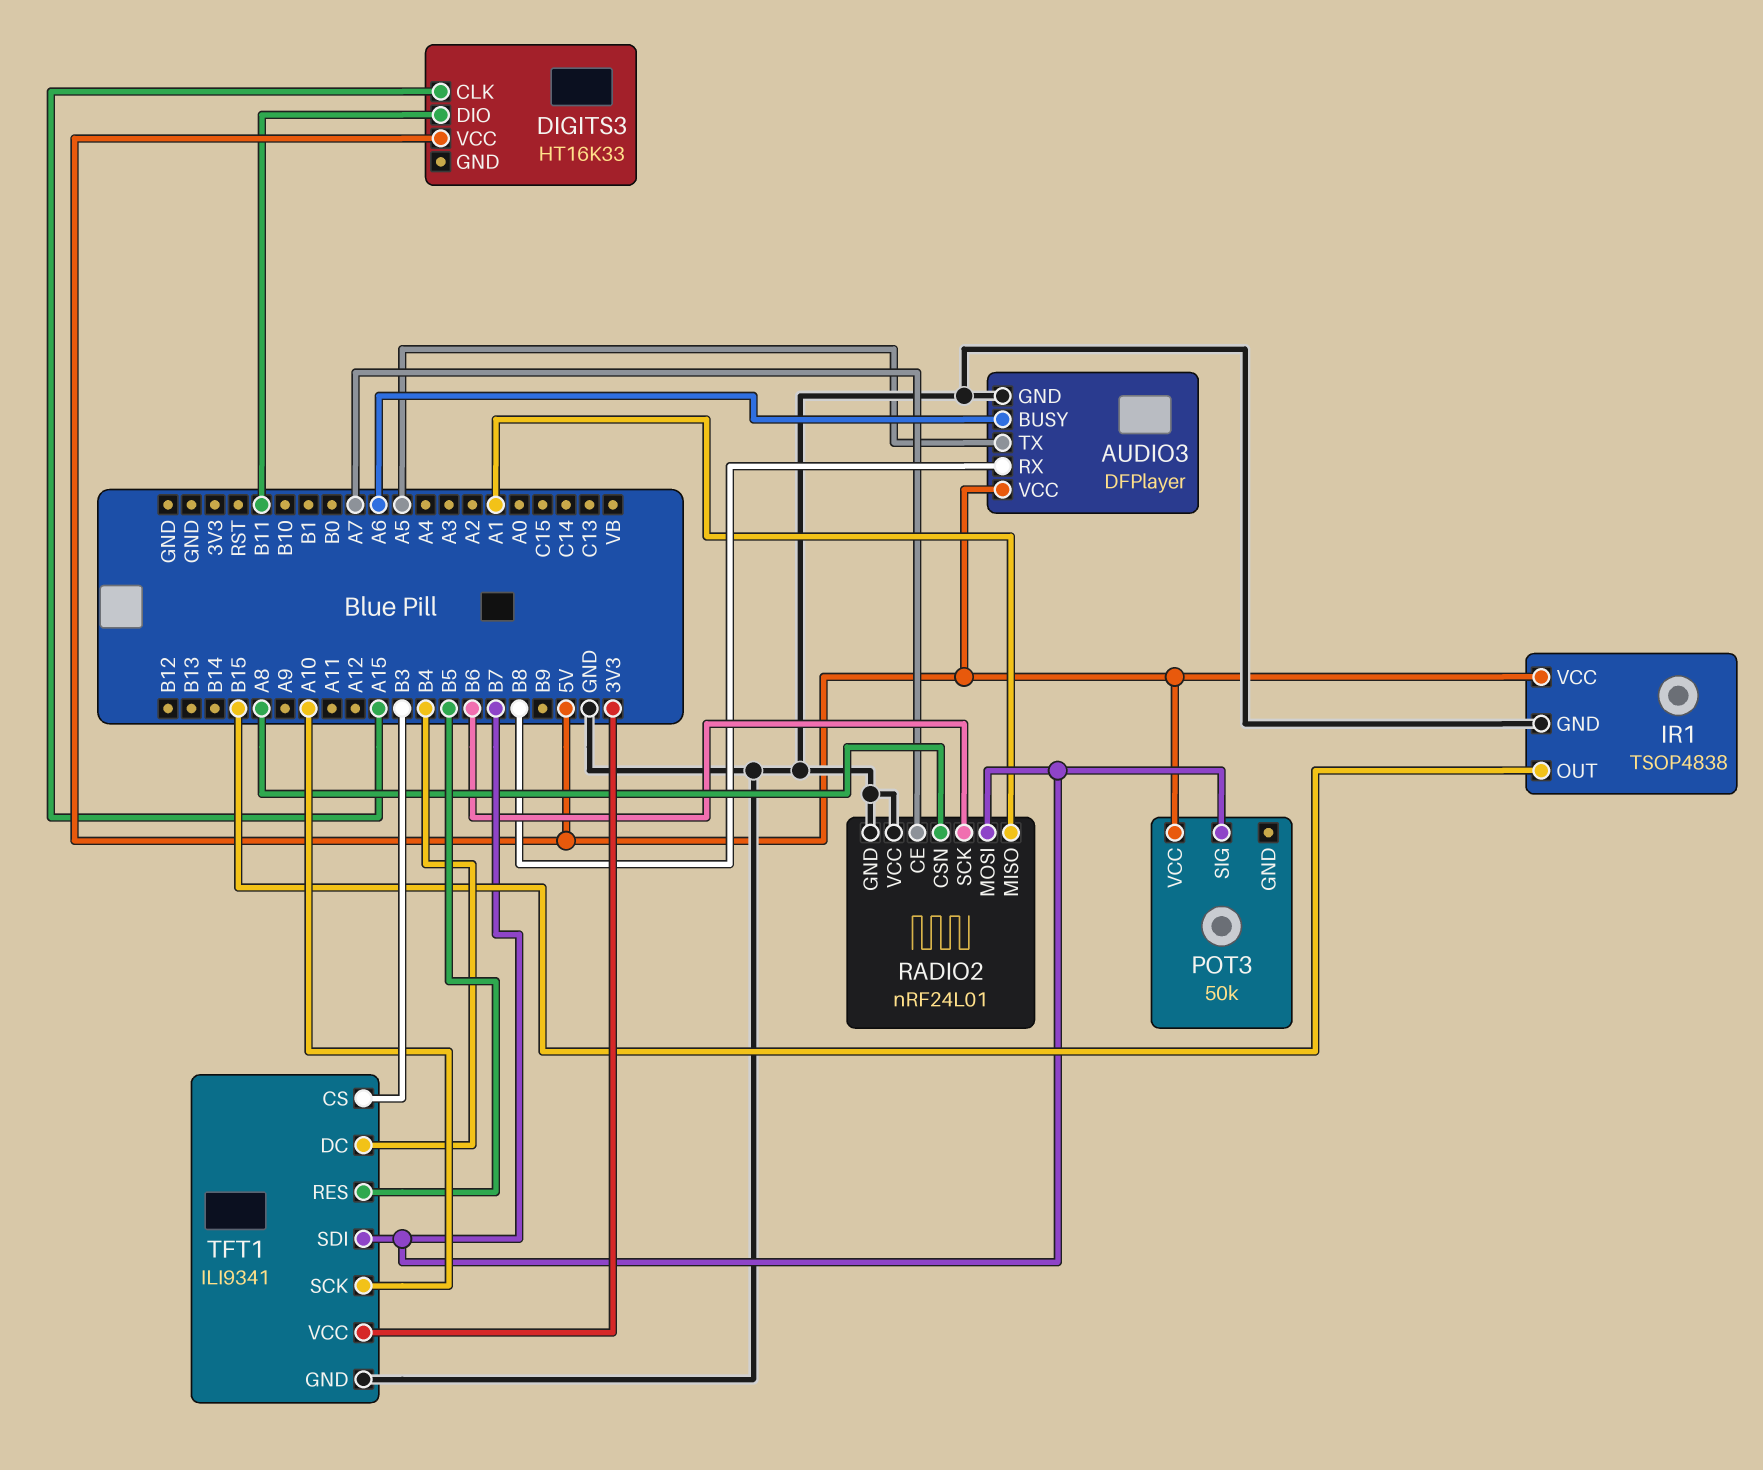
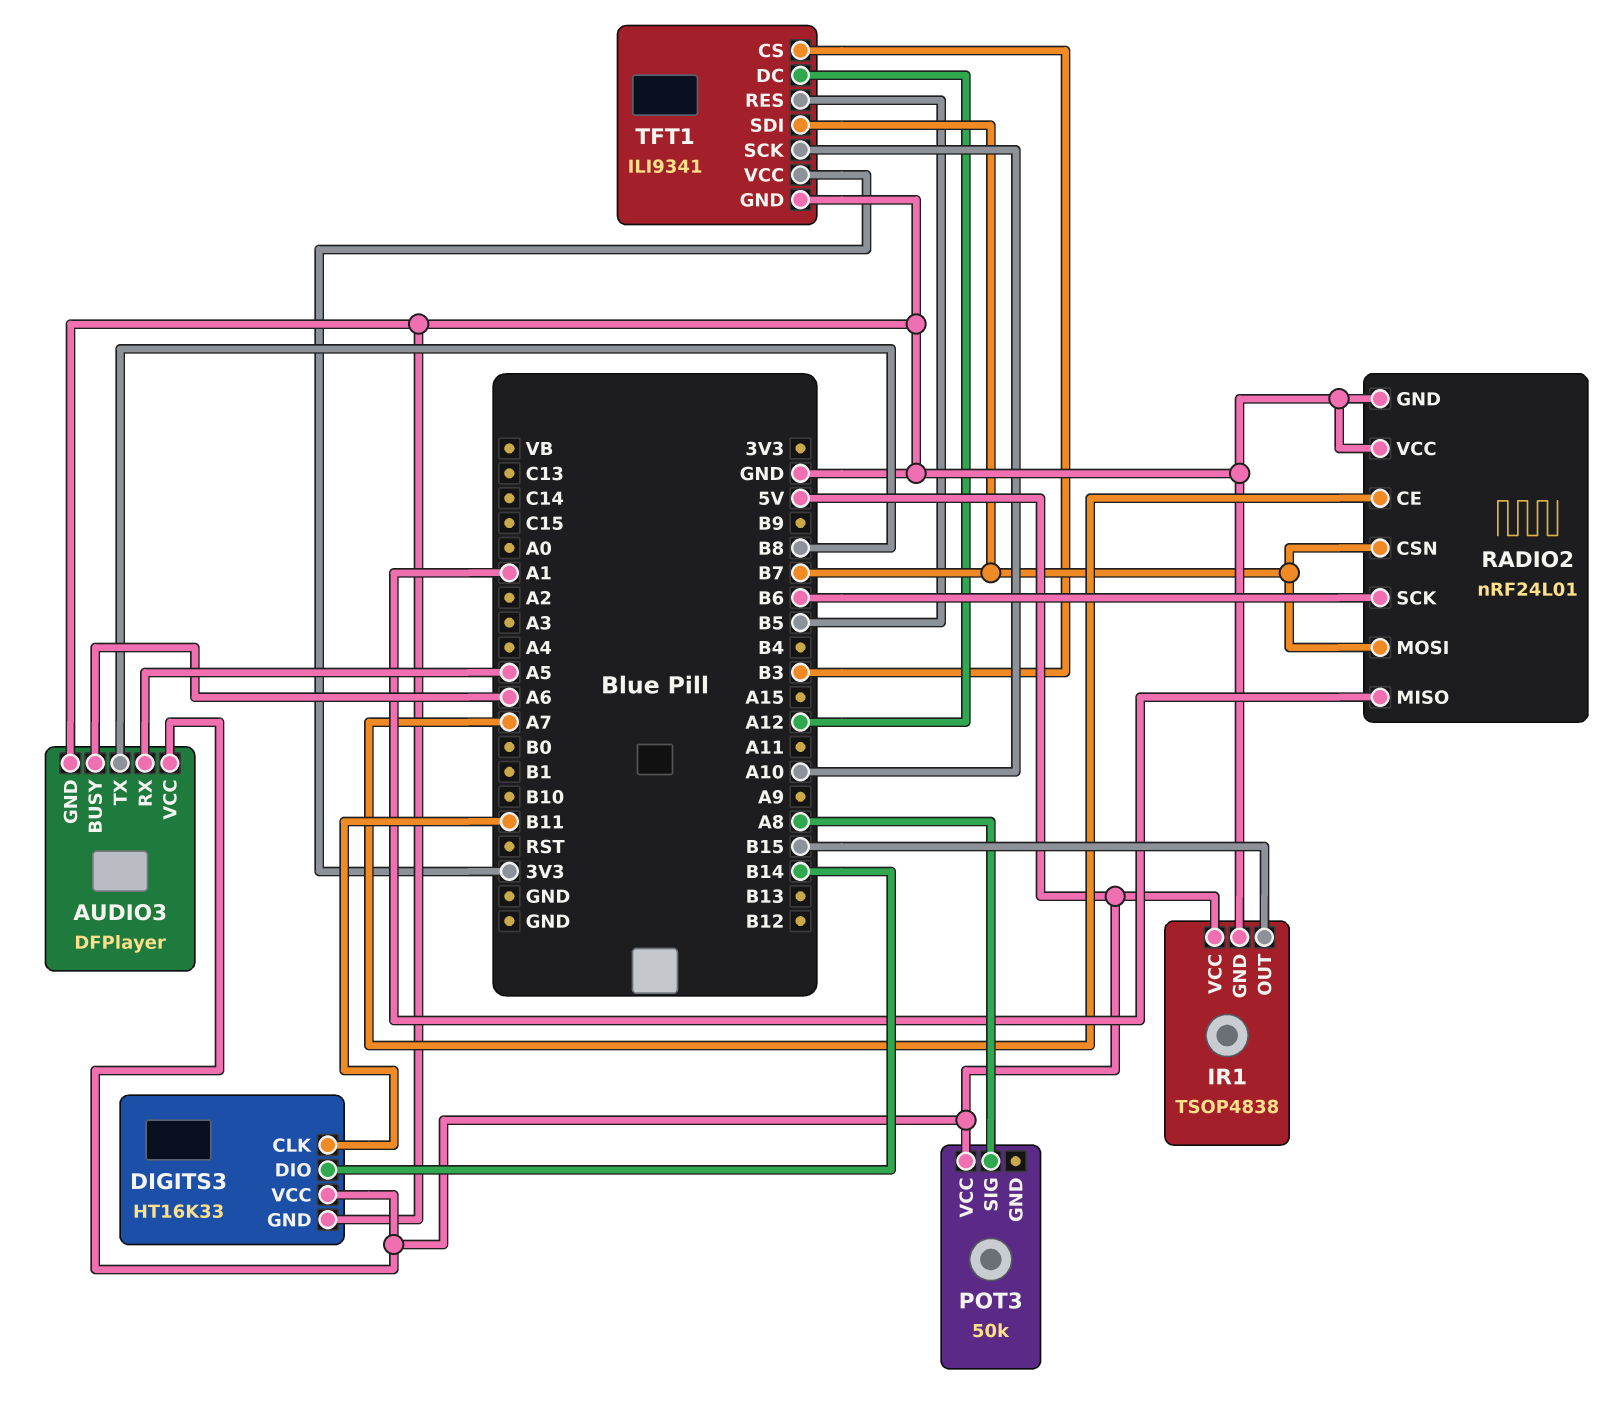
AUDIO3 pin RX: B8 -> A5
AUDIO3 pin TX: A5 -> B8
DIGITS3 pin CLK: A15 -> B11
DIGITS3 pin DIO: B11 -> B14
DIGITS3 pin GND: none -> GND
POT3 pin SIG: B7 -> A8
RADIO2 pin CSN: A8 -> B7
TFT1 pin DC: B4 -> A12

